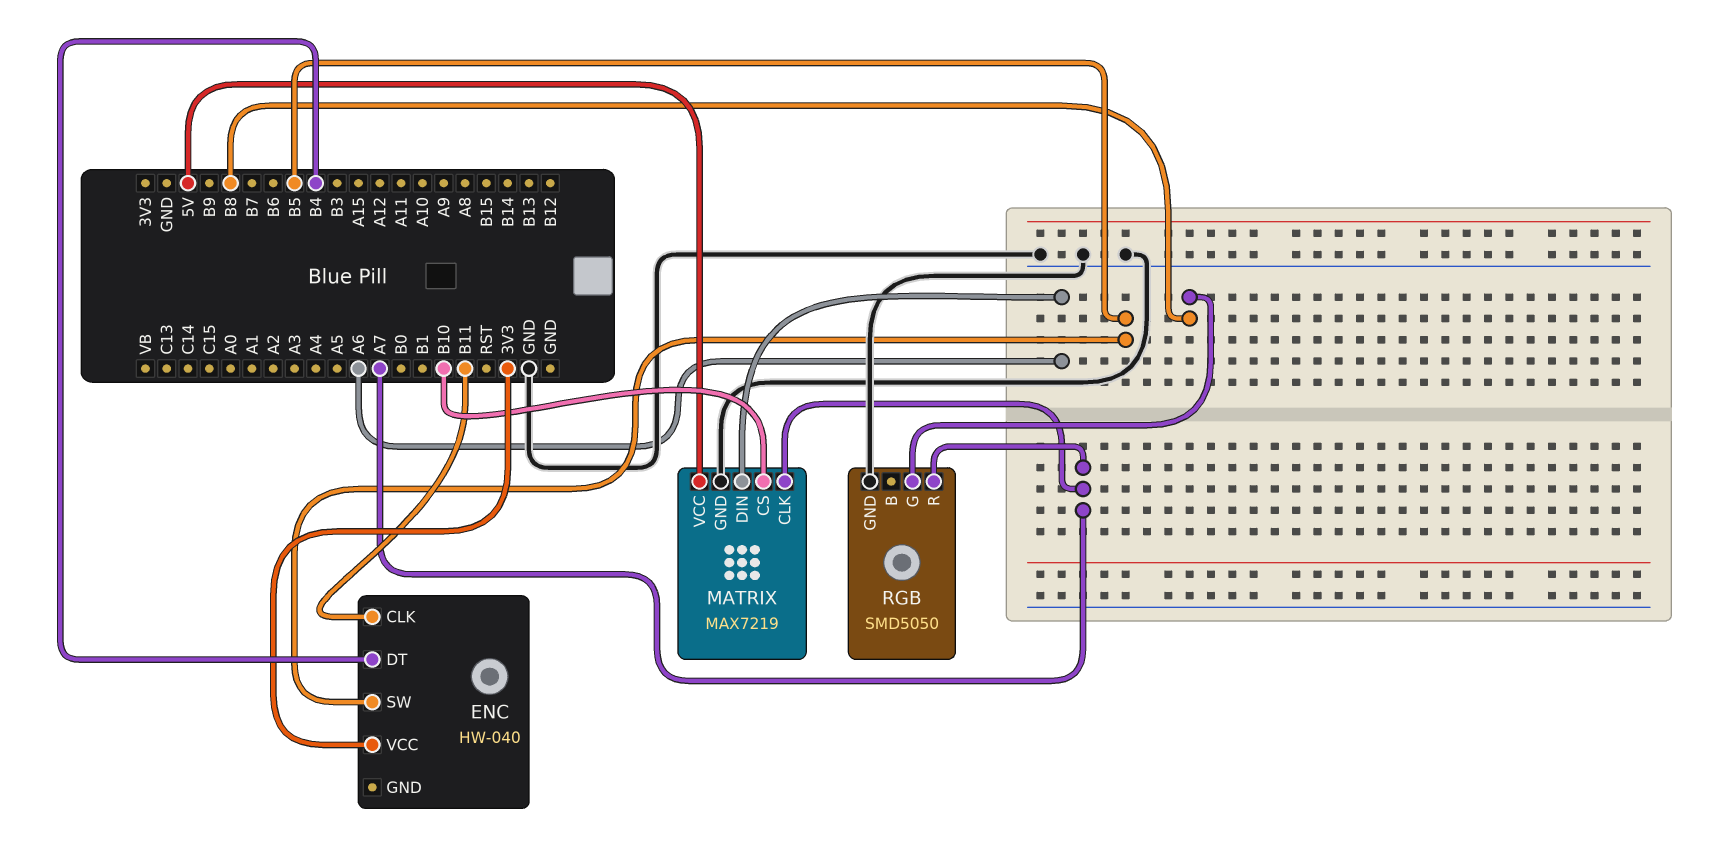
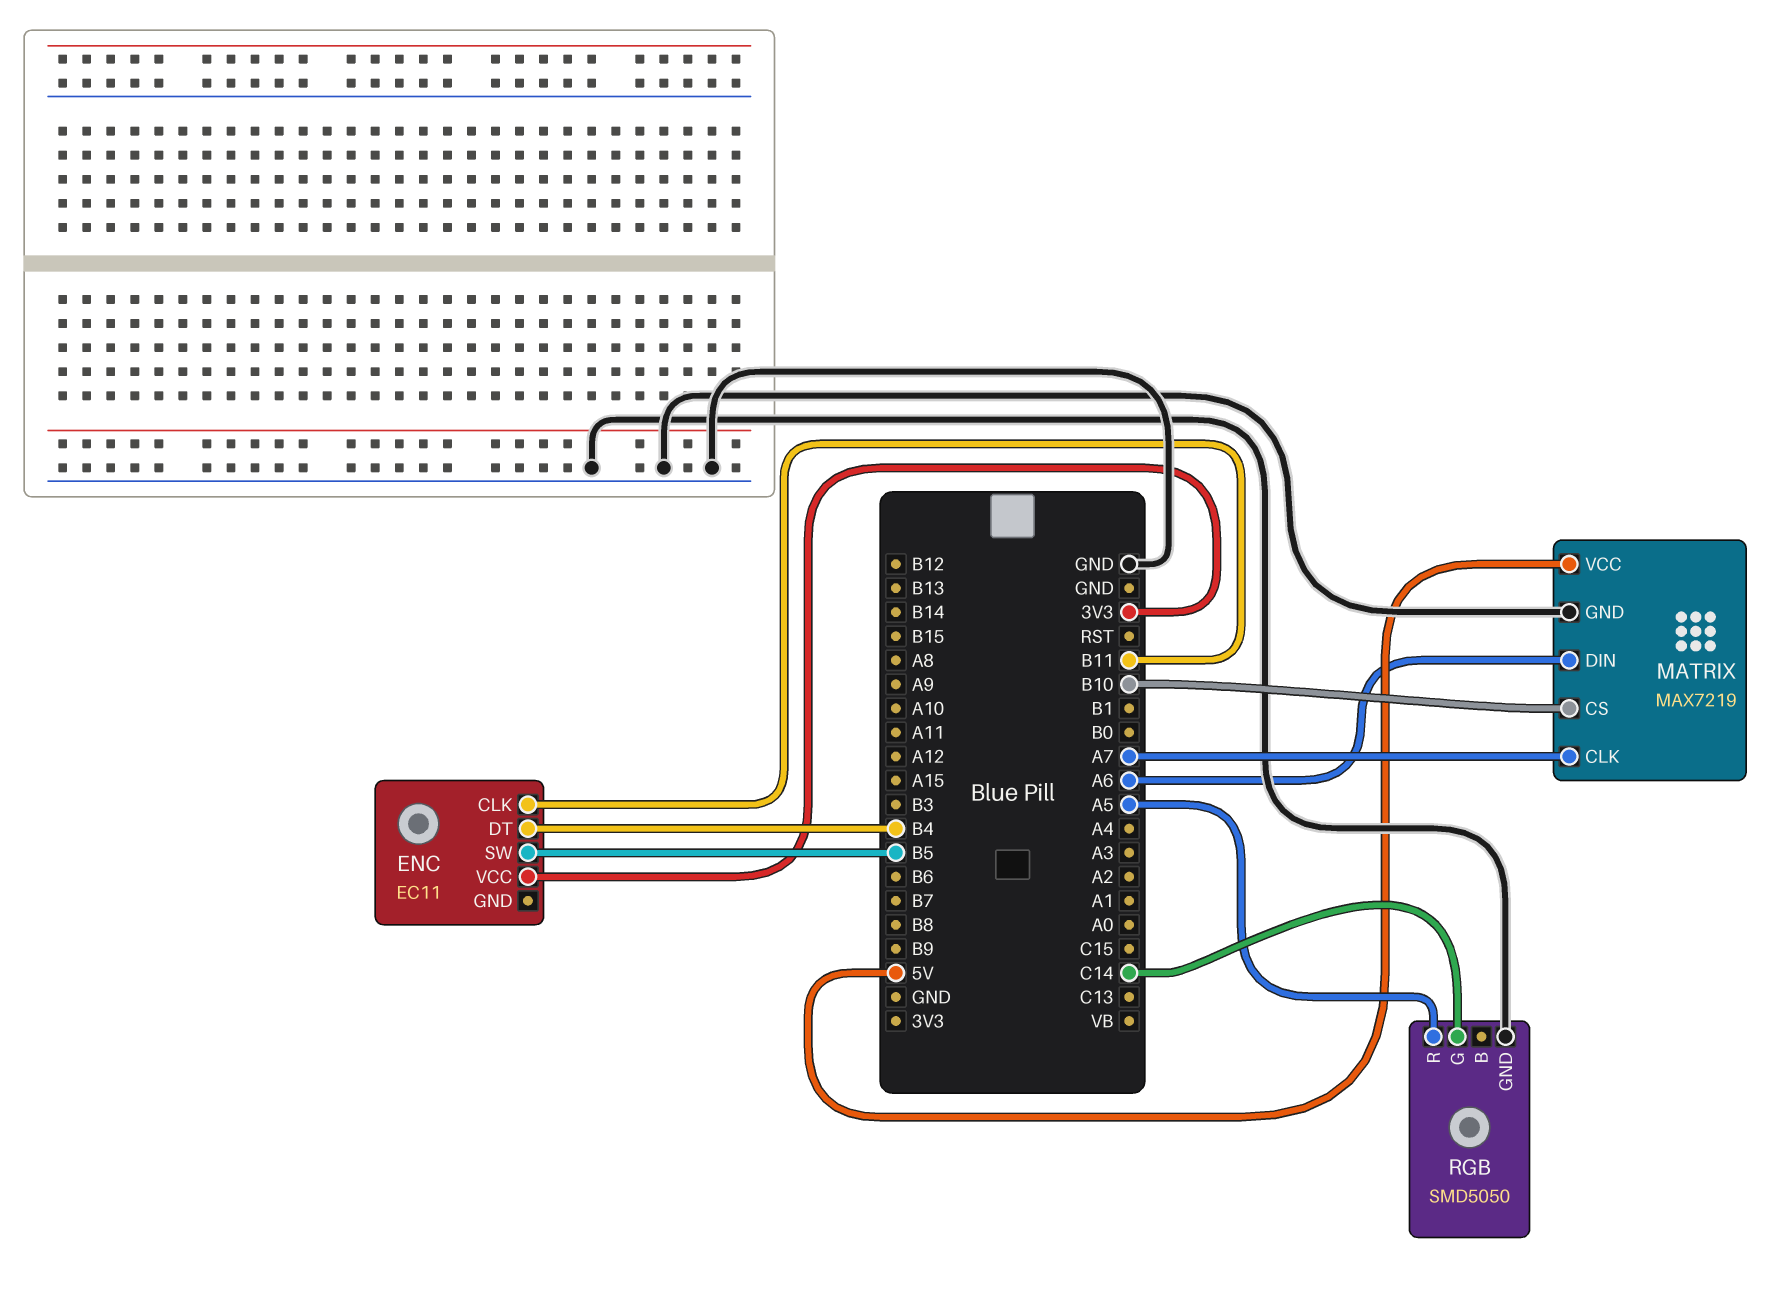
ENC: HW-040 -> EC11
RGB pin G: B8 -> C14
RGB pin R: A7 -> A5

